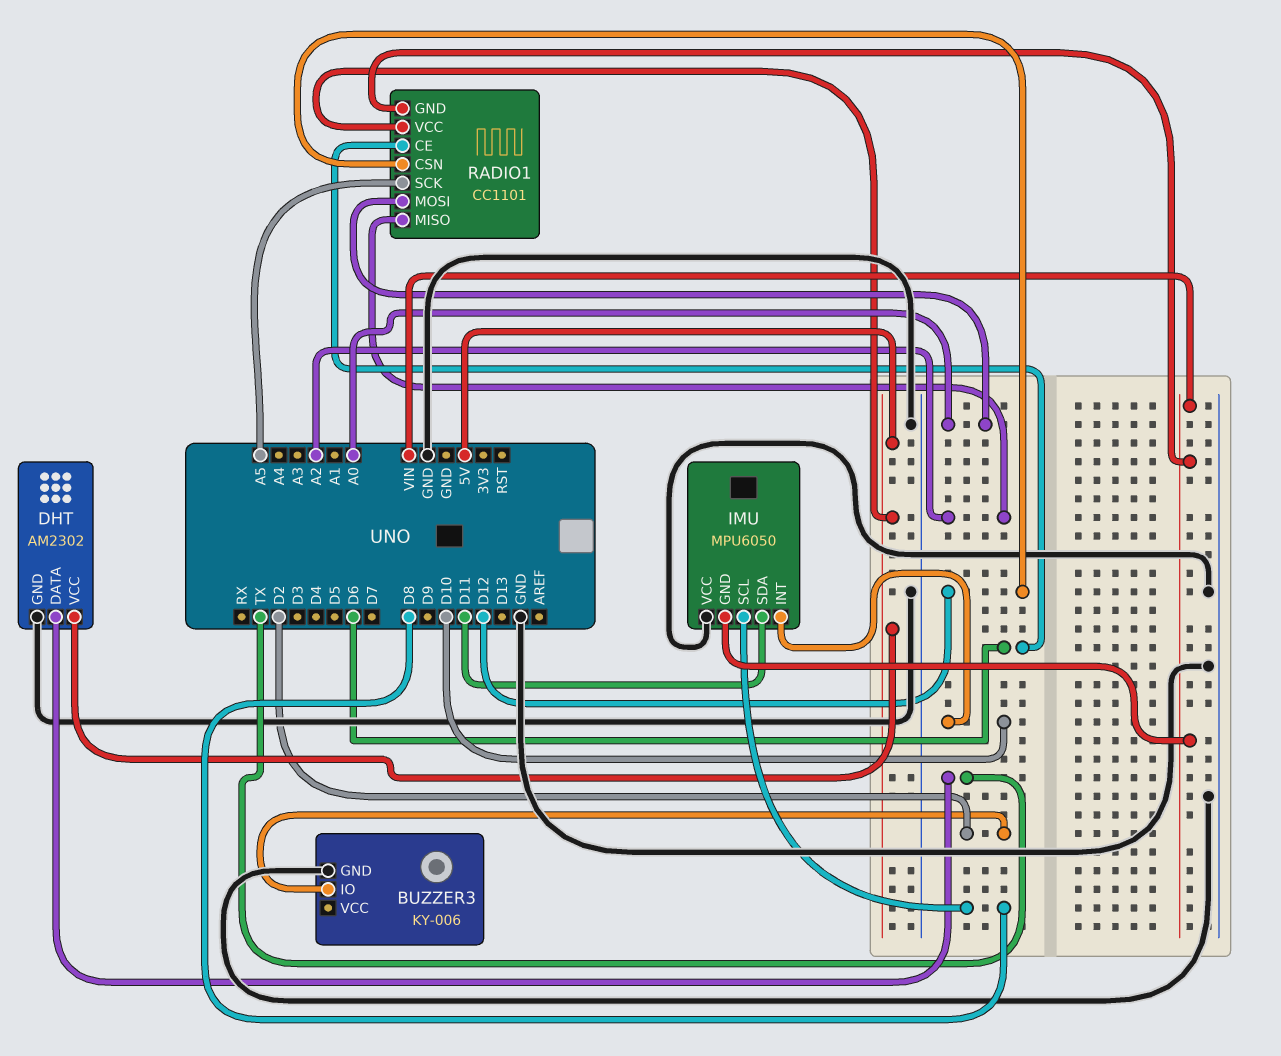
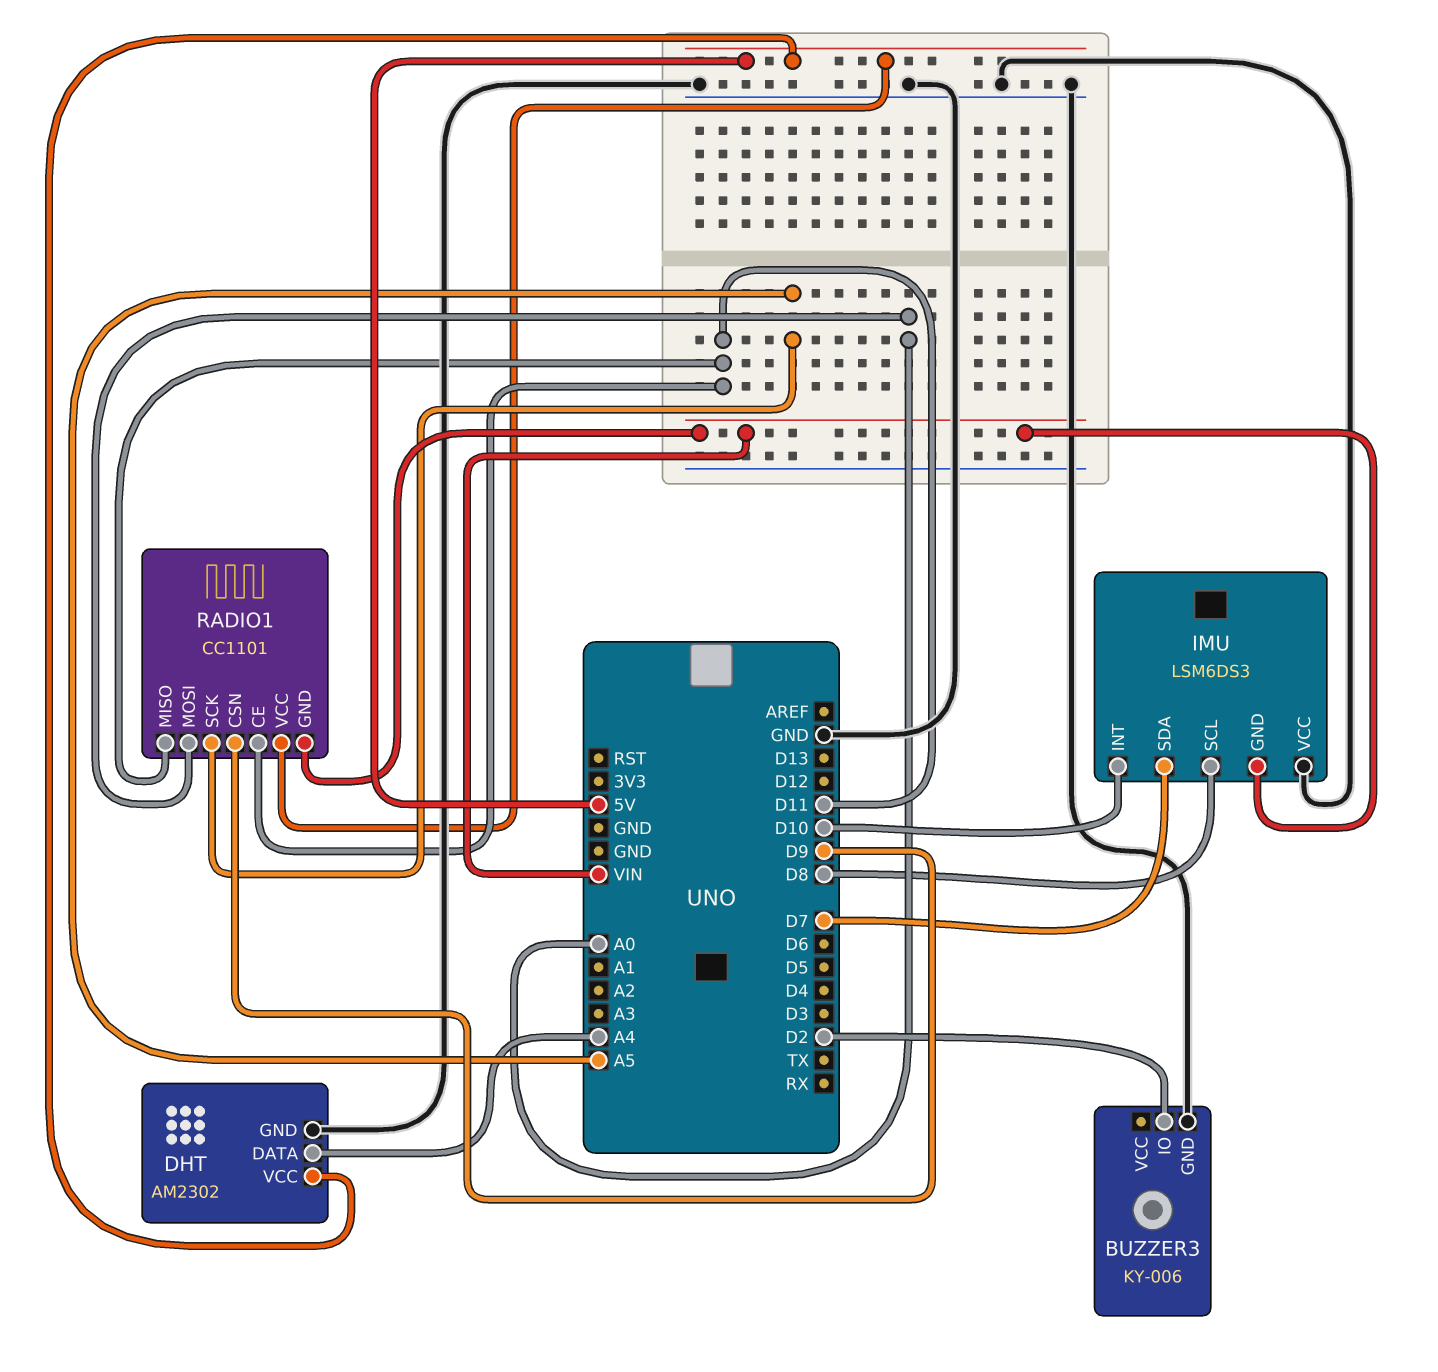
DHT pin DATA: TX -> A4
IMU: MPU6050 -> LSM6DS3
IMU pin SDA: D11 -> D7
RADIO1 pin CE: D6 -> D11
RADIO1 pin CSN: D12 -> D9
RADIO1 pin MISO: A2 -> D11

